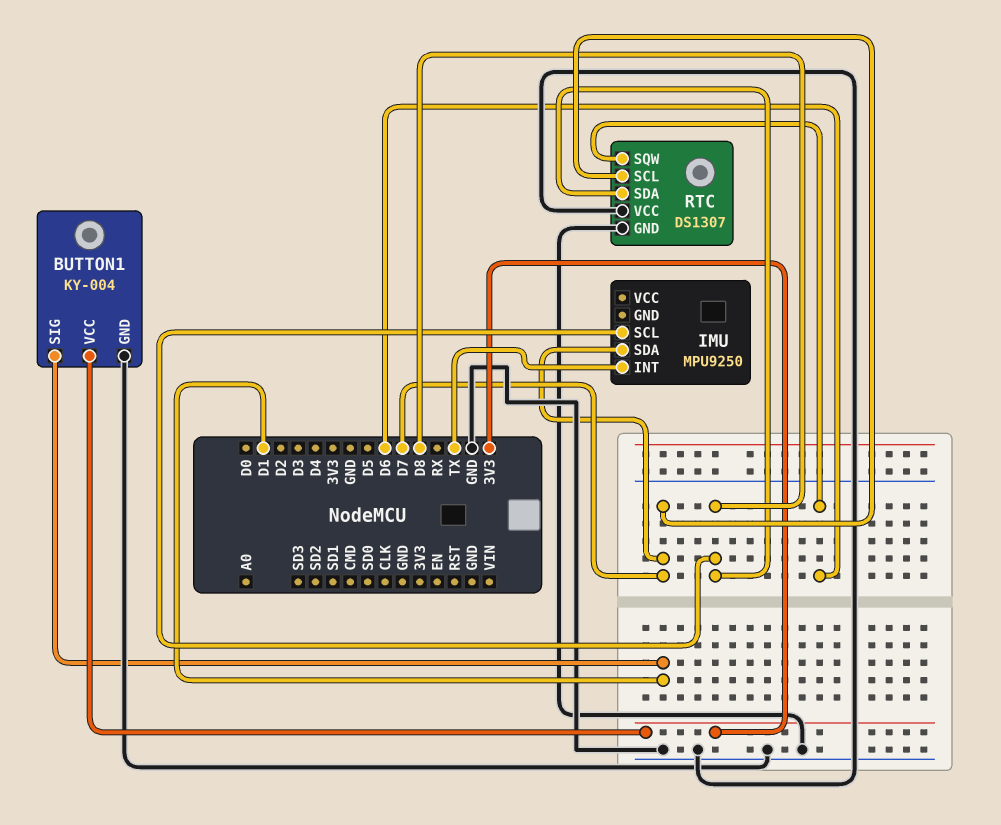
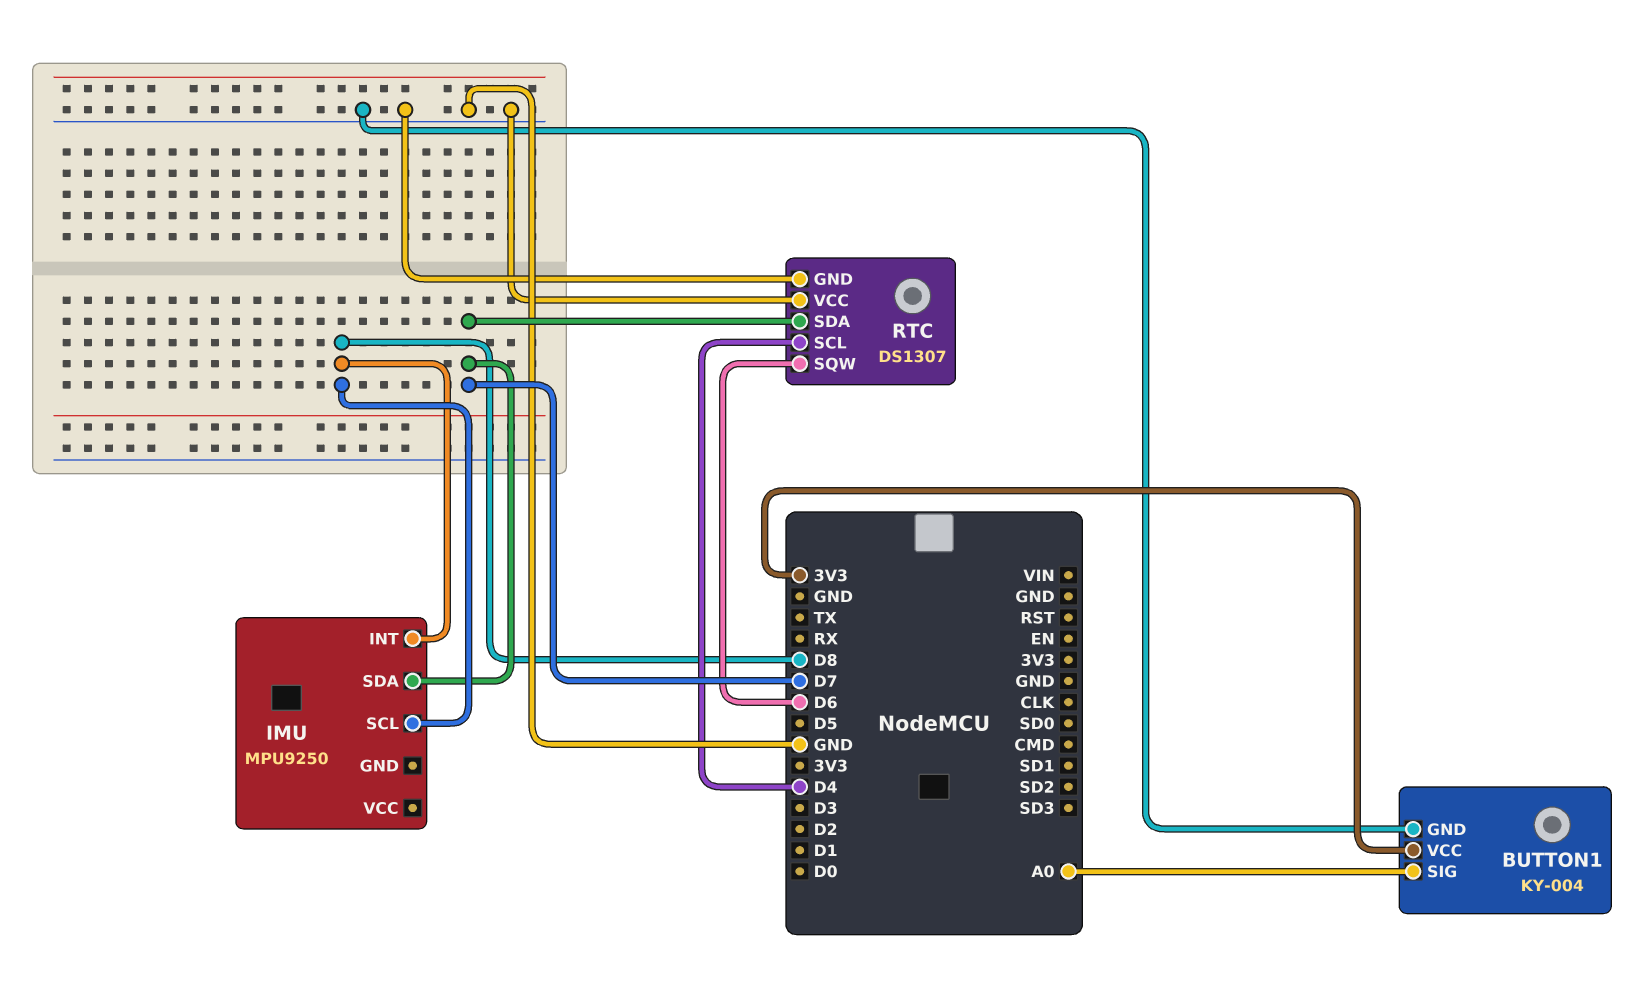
BUTTON1 pin SIG: D1 -> A0
IMU pin INT: TX -> D8
RTC pin SCL: D7 -> D4
RTC pin SDA: D8 -> D7

